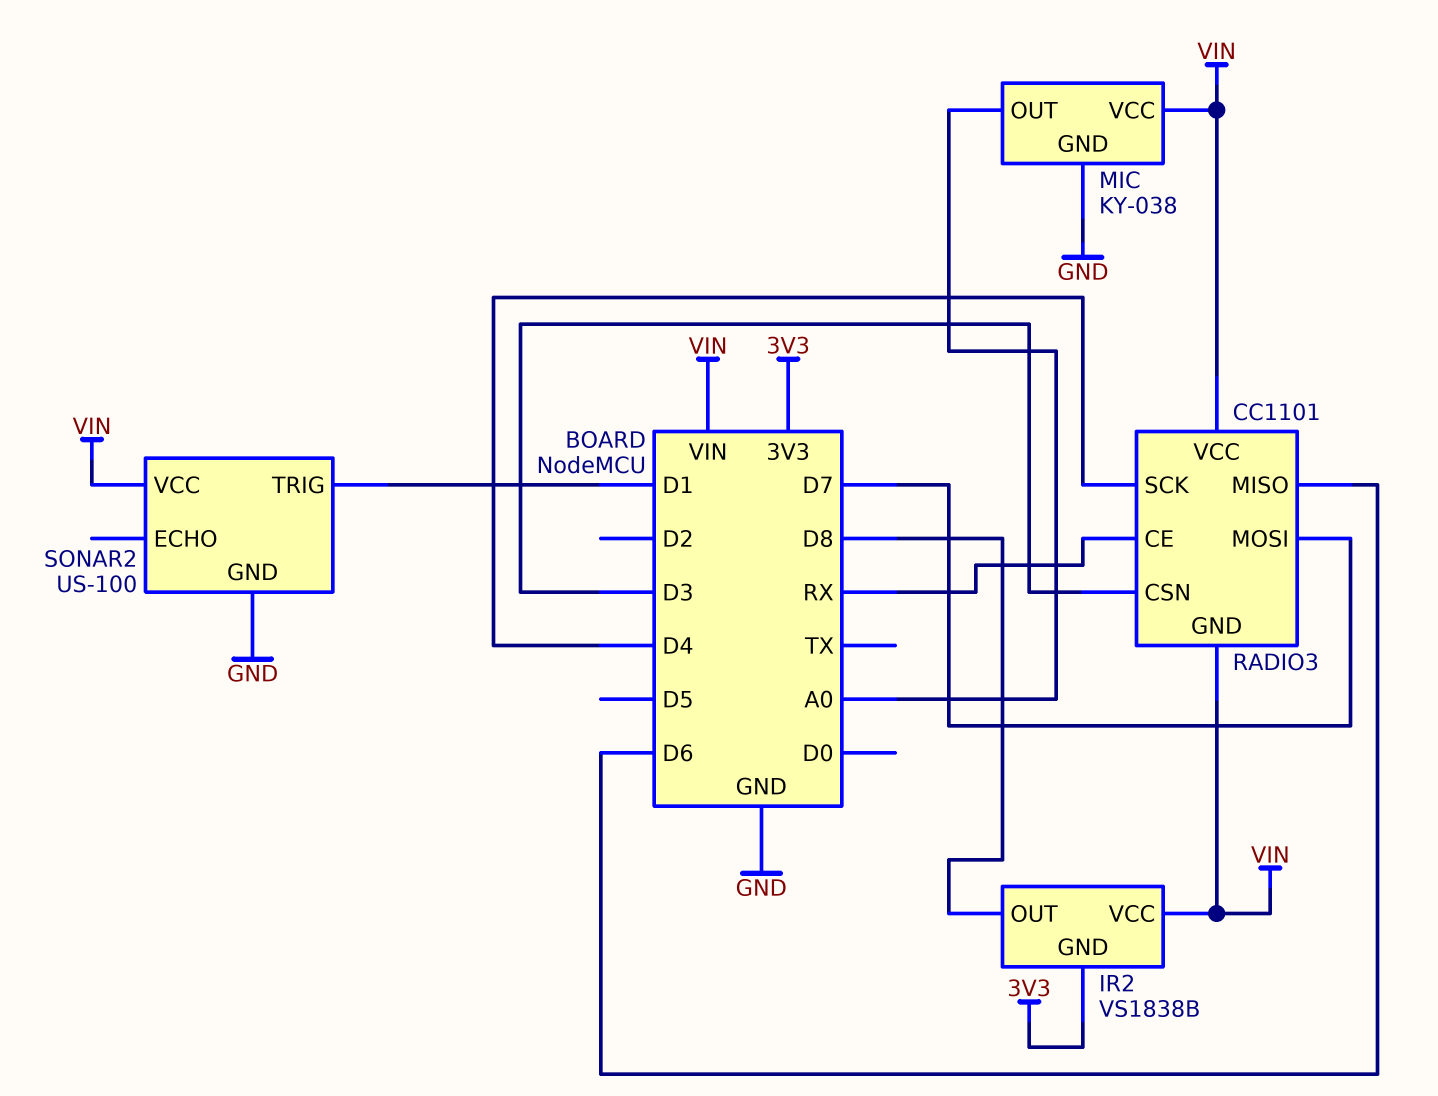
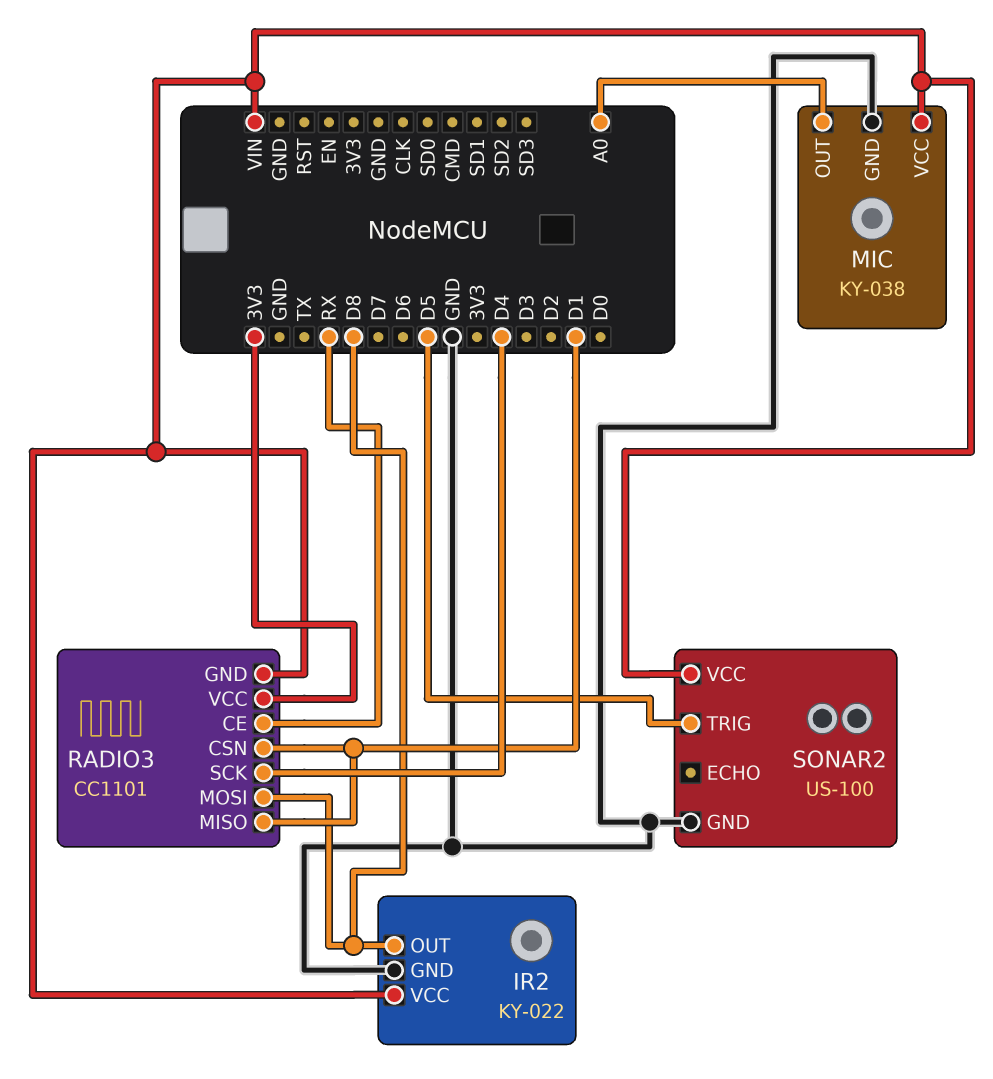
IR2: VS1838B -> KY-022
IR2 pin GND: 3V3 -> GND
RADIO3 pin CSN: D3 -> D1
RADIO3 pin MISO: D6 -> D1
RADIO3 pin MOSI: D7 -> D8
RADIO3 pin VCC: VIN -> 3V3
SONAR2 pin TRIG: D1 -> D5

